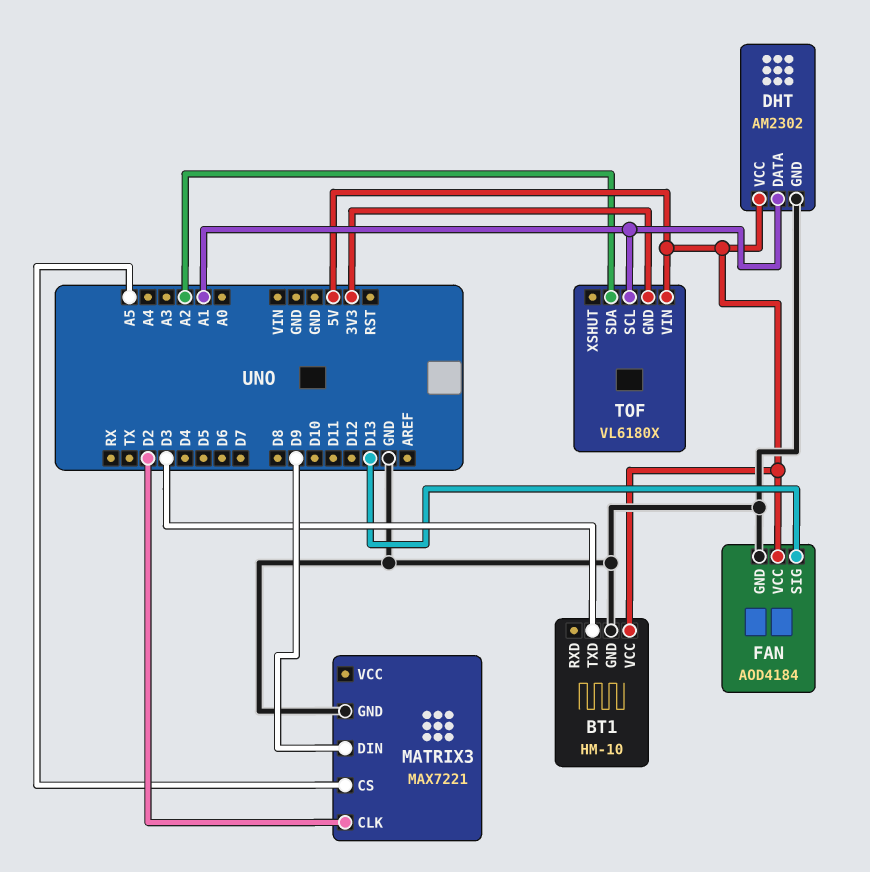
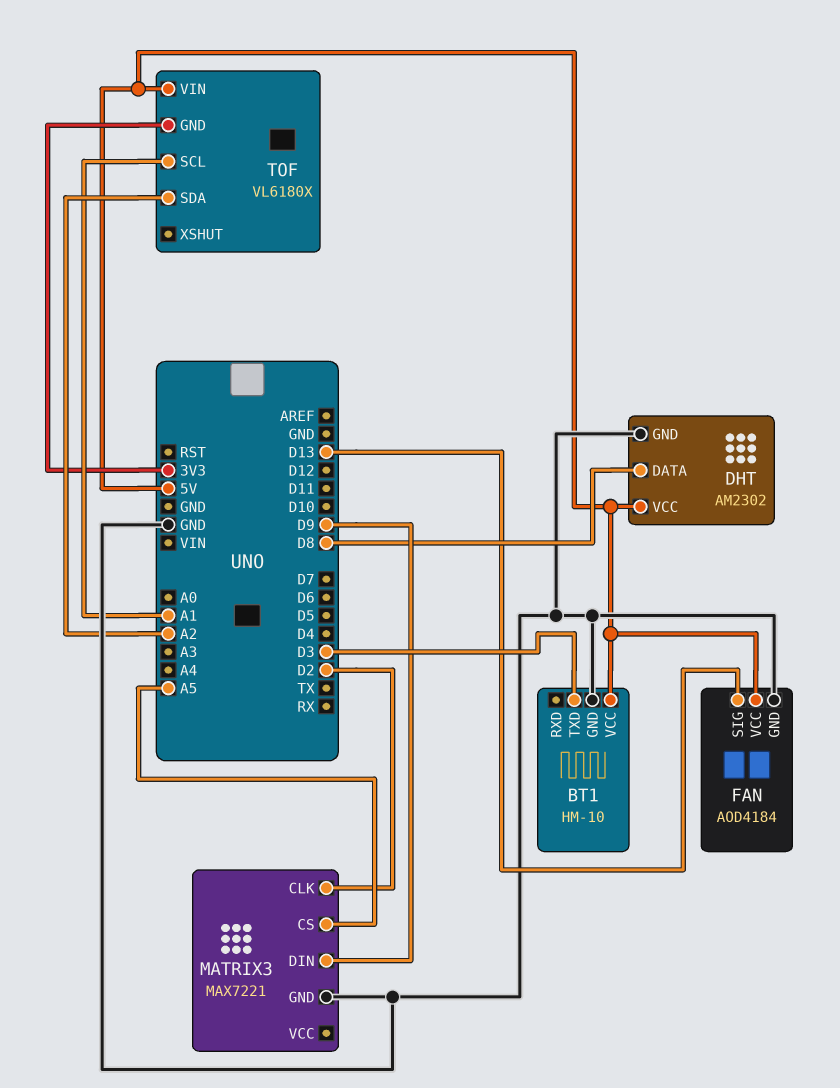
DHT pin DATA: A1 -> D8

